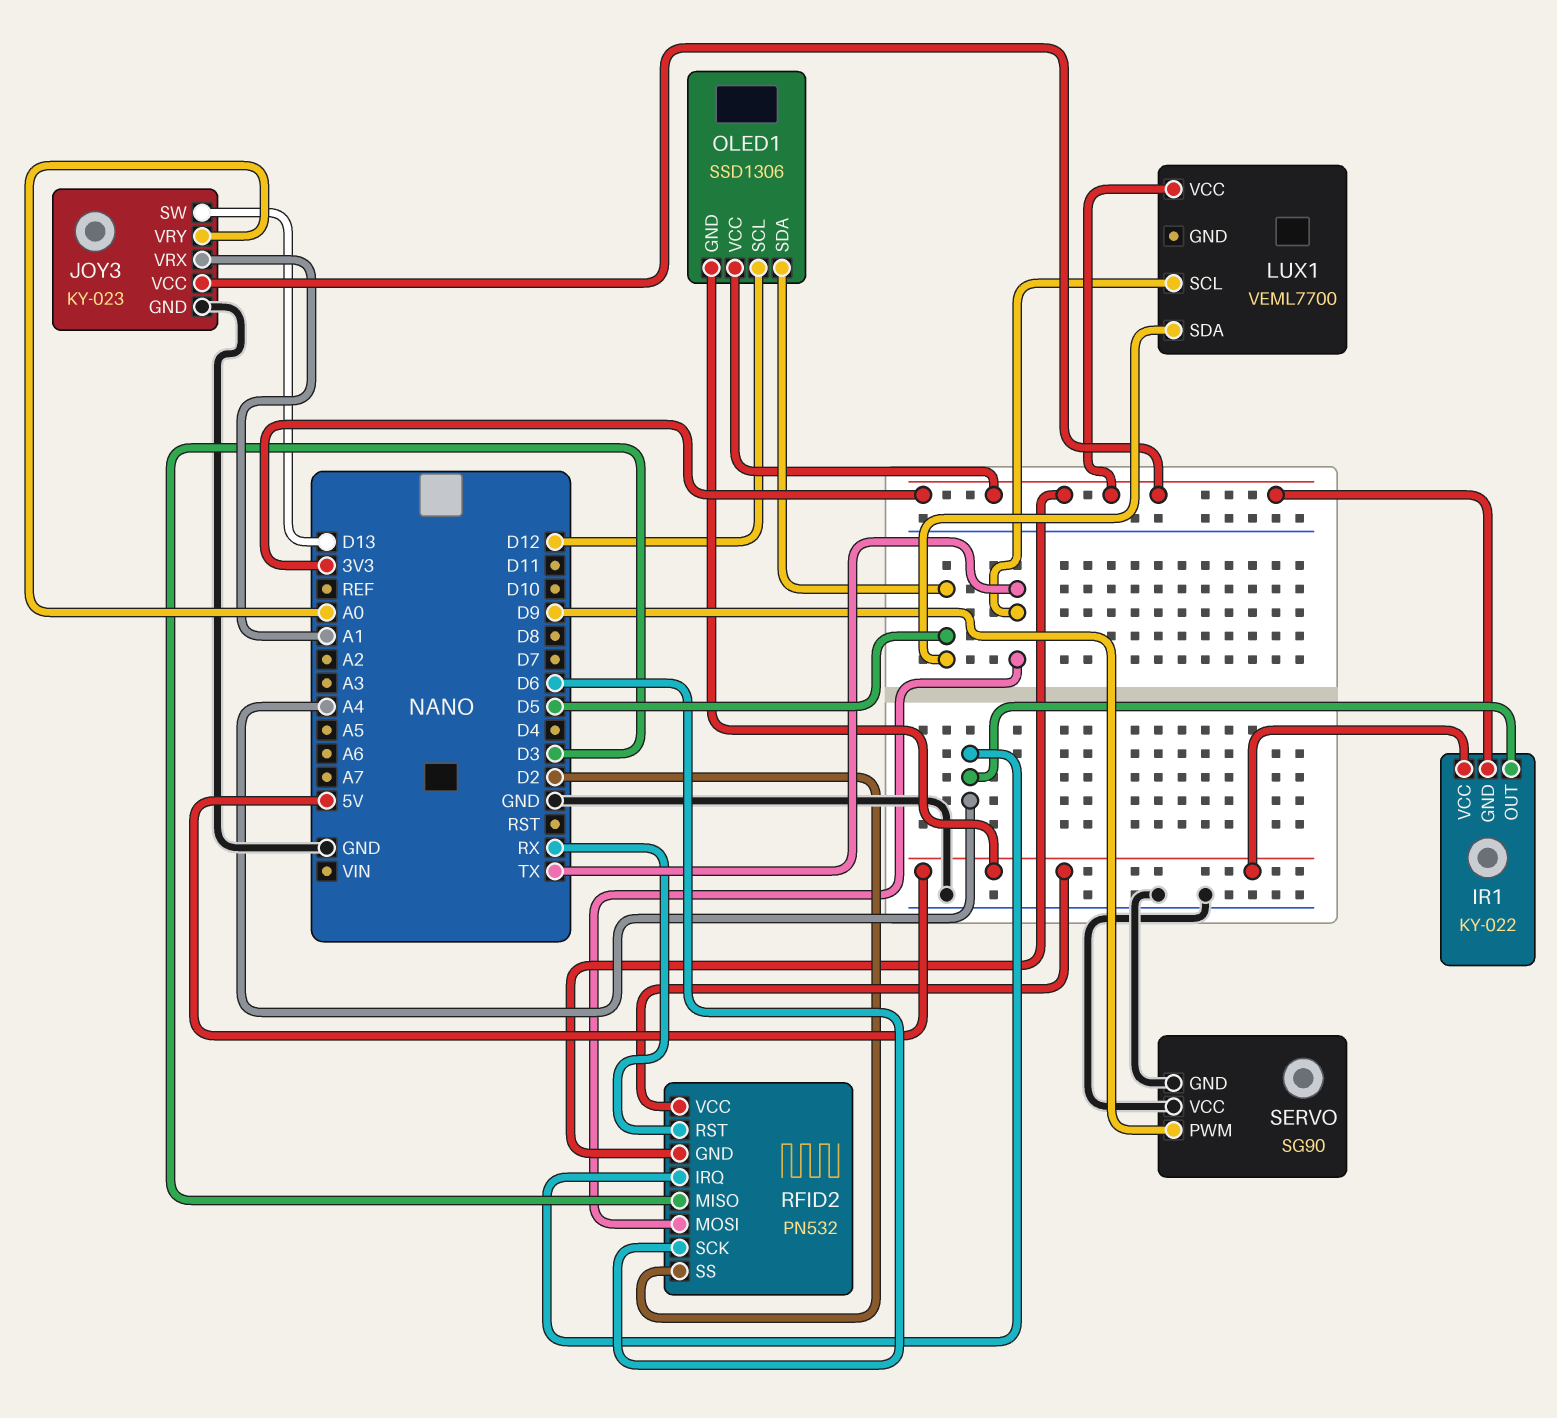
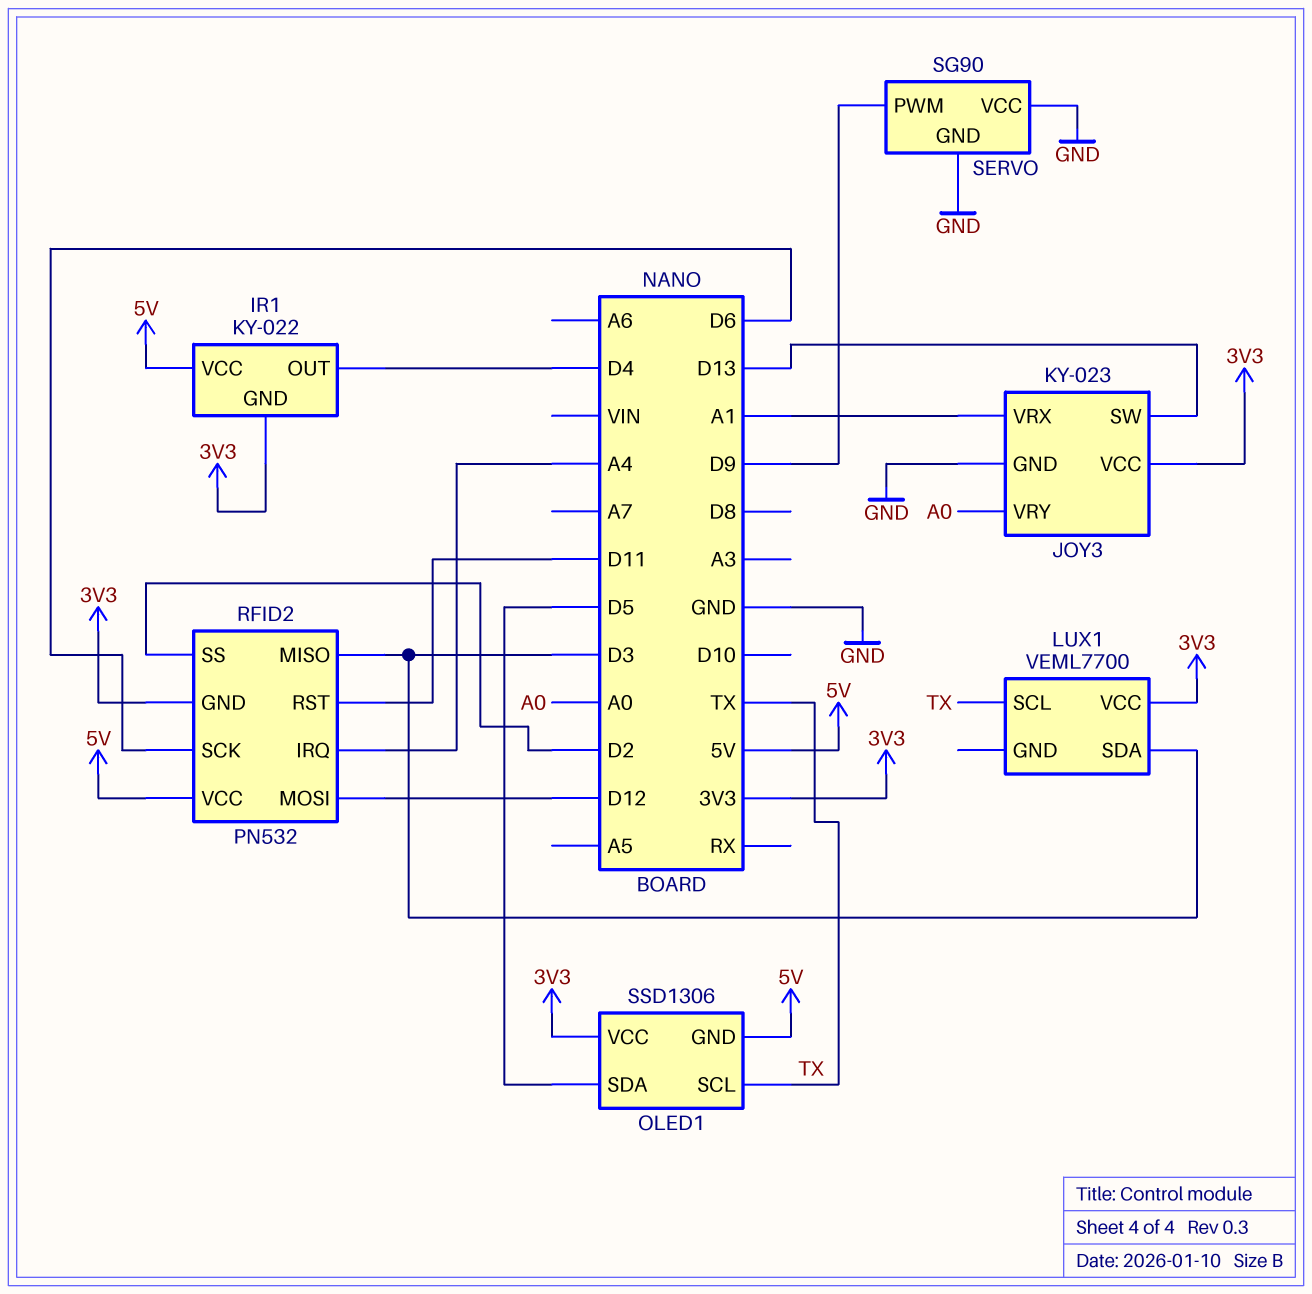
IR1 pin OUT: A4 -> D4
LUX1 pin SDA: D5 -> D3
OLED1 pin SCL: D12 -> TX
RFID2 pin MOSI: TX -> D12
RFID2 pin RST: RX -> D11

